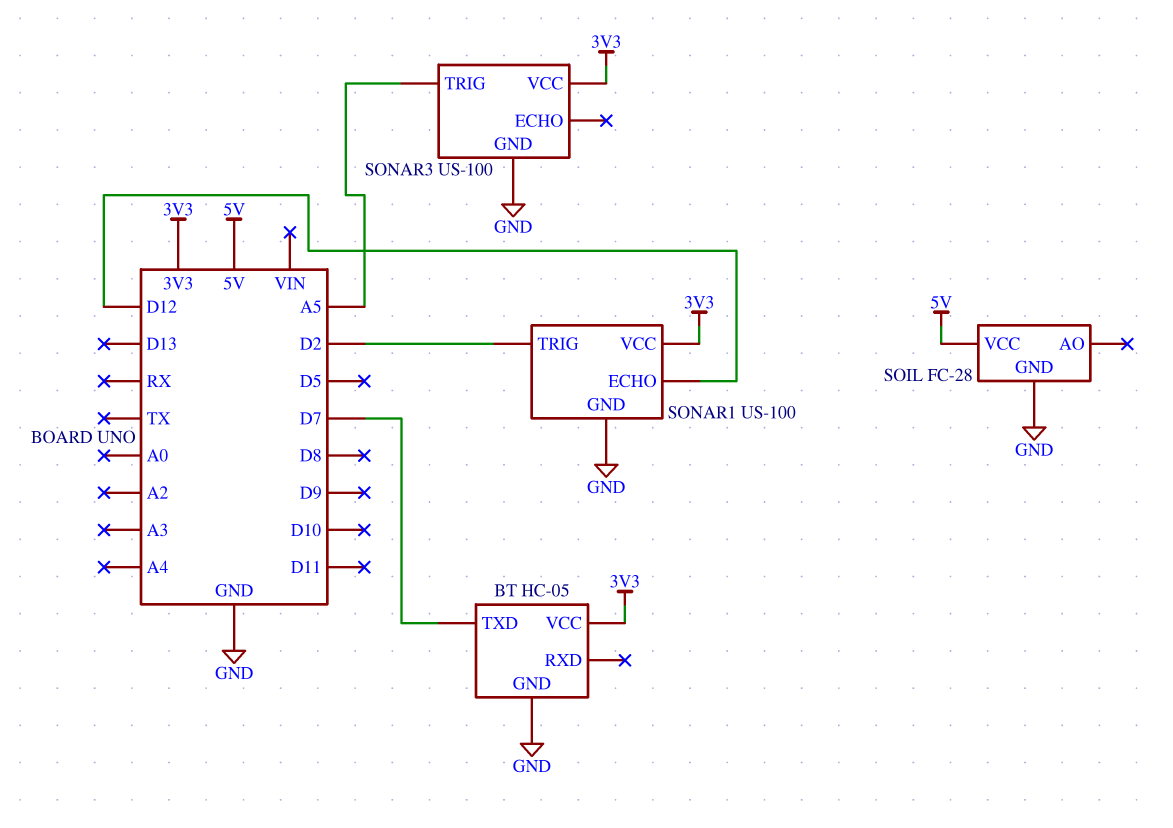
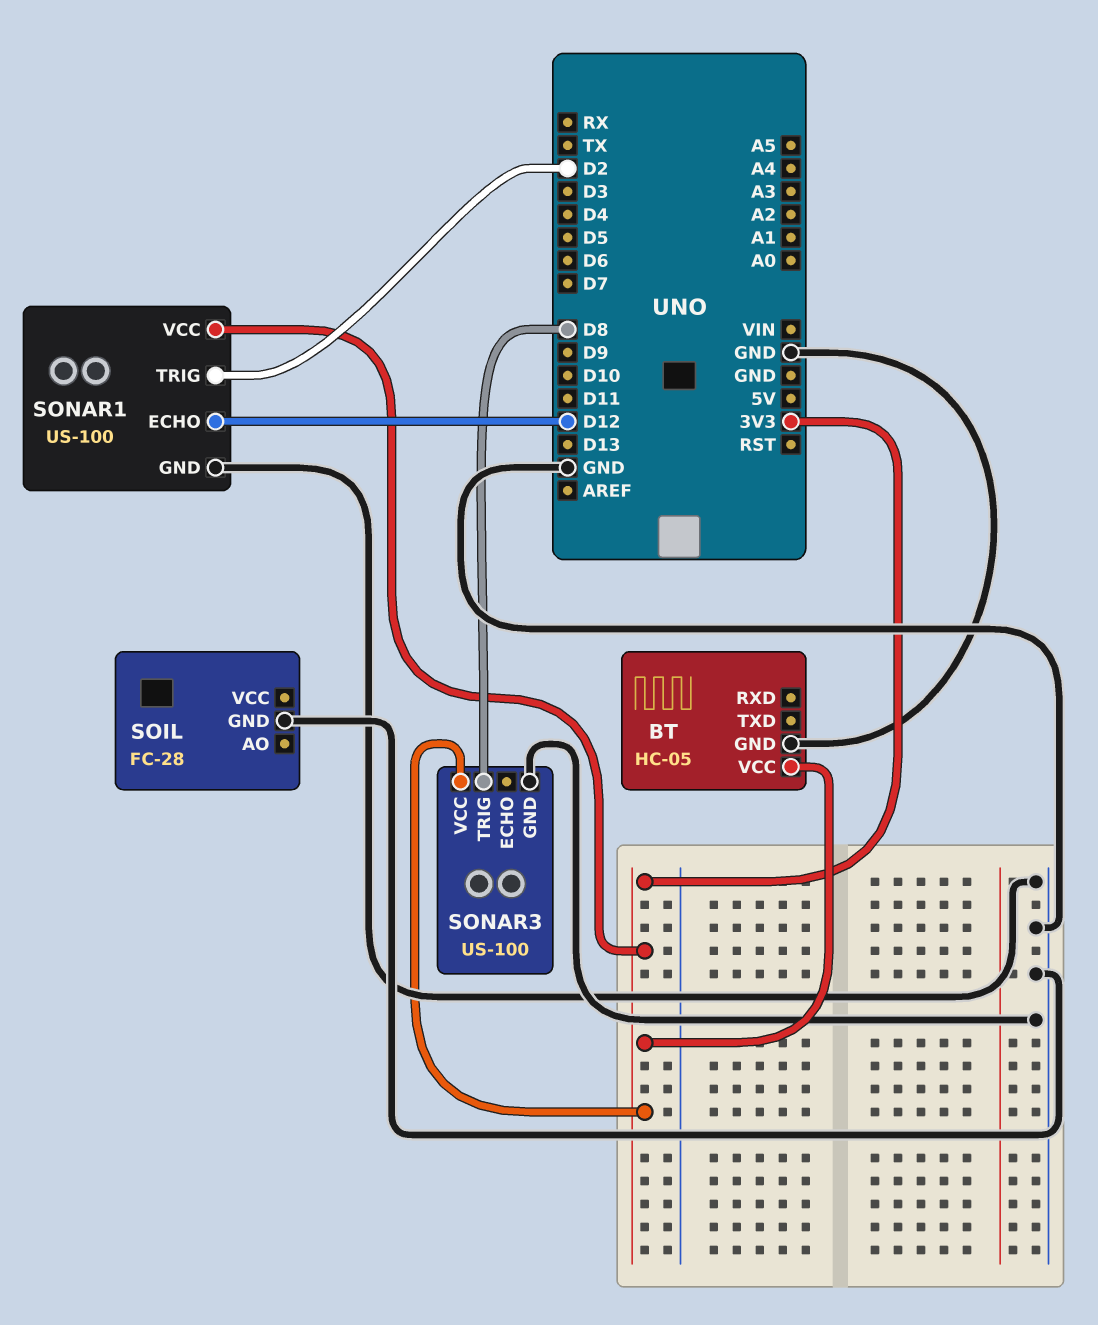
BT pin TXD: D7 -> none
SOIL pin VCC: 5V -> none
SONAR3 pin TRIG: A5 -> D8

